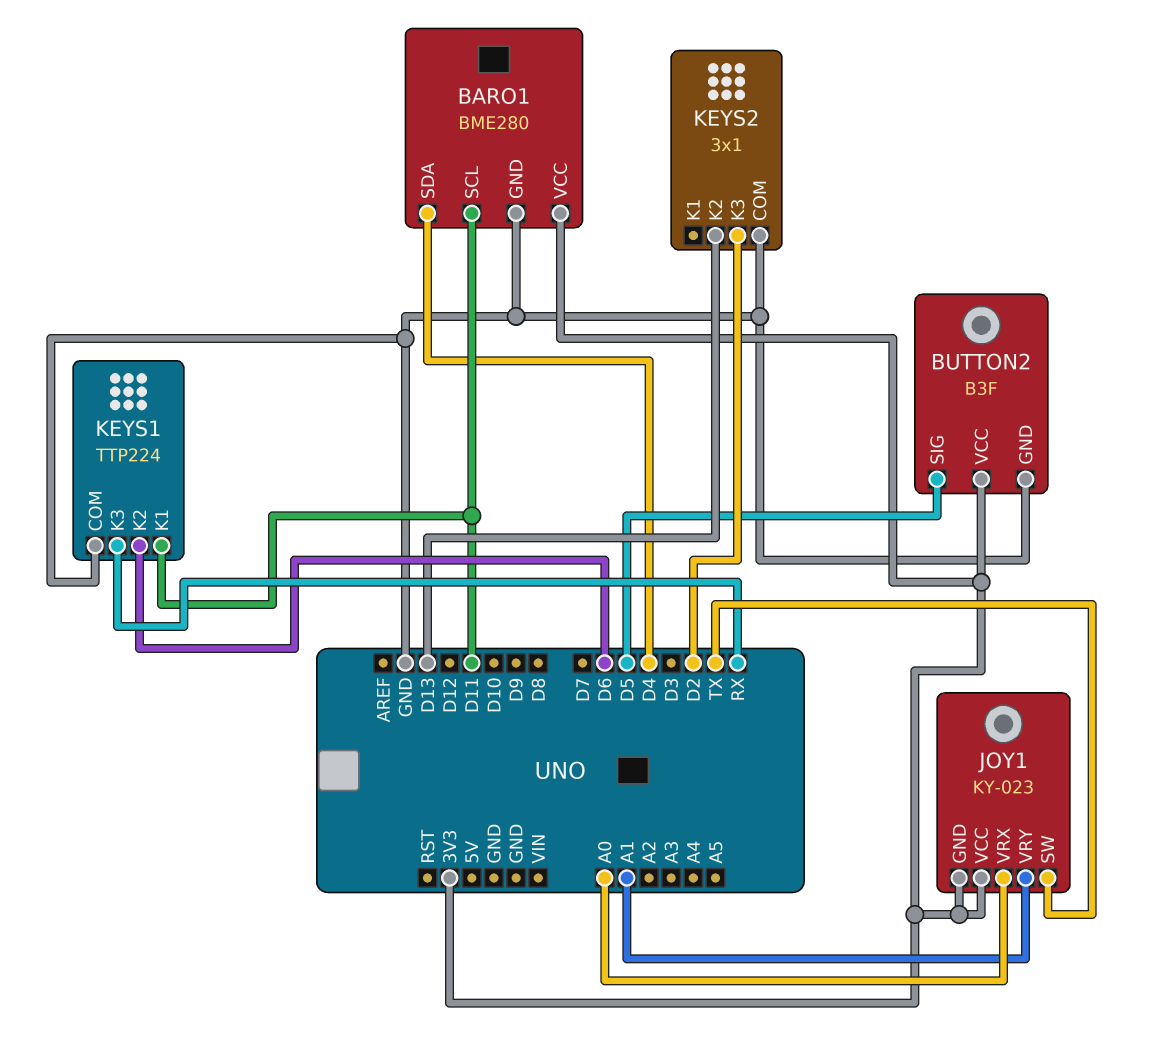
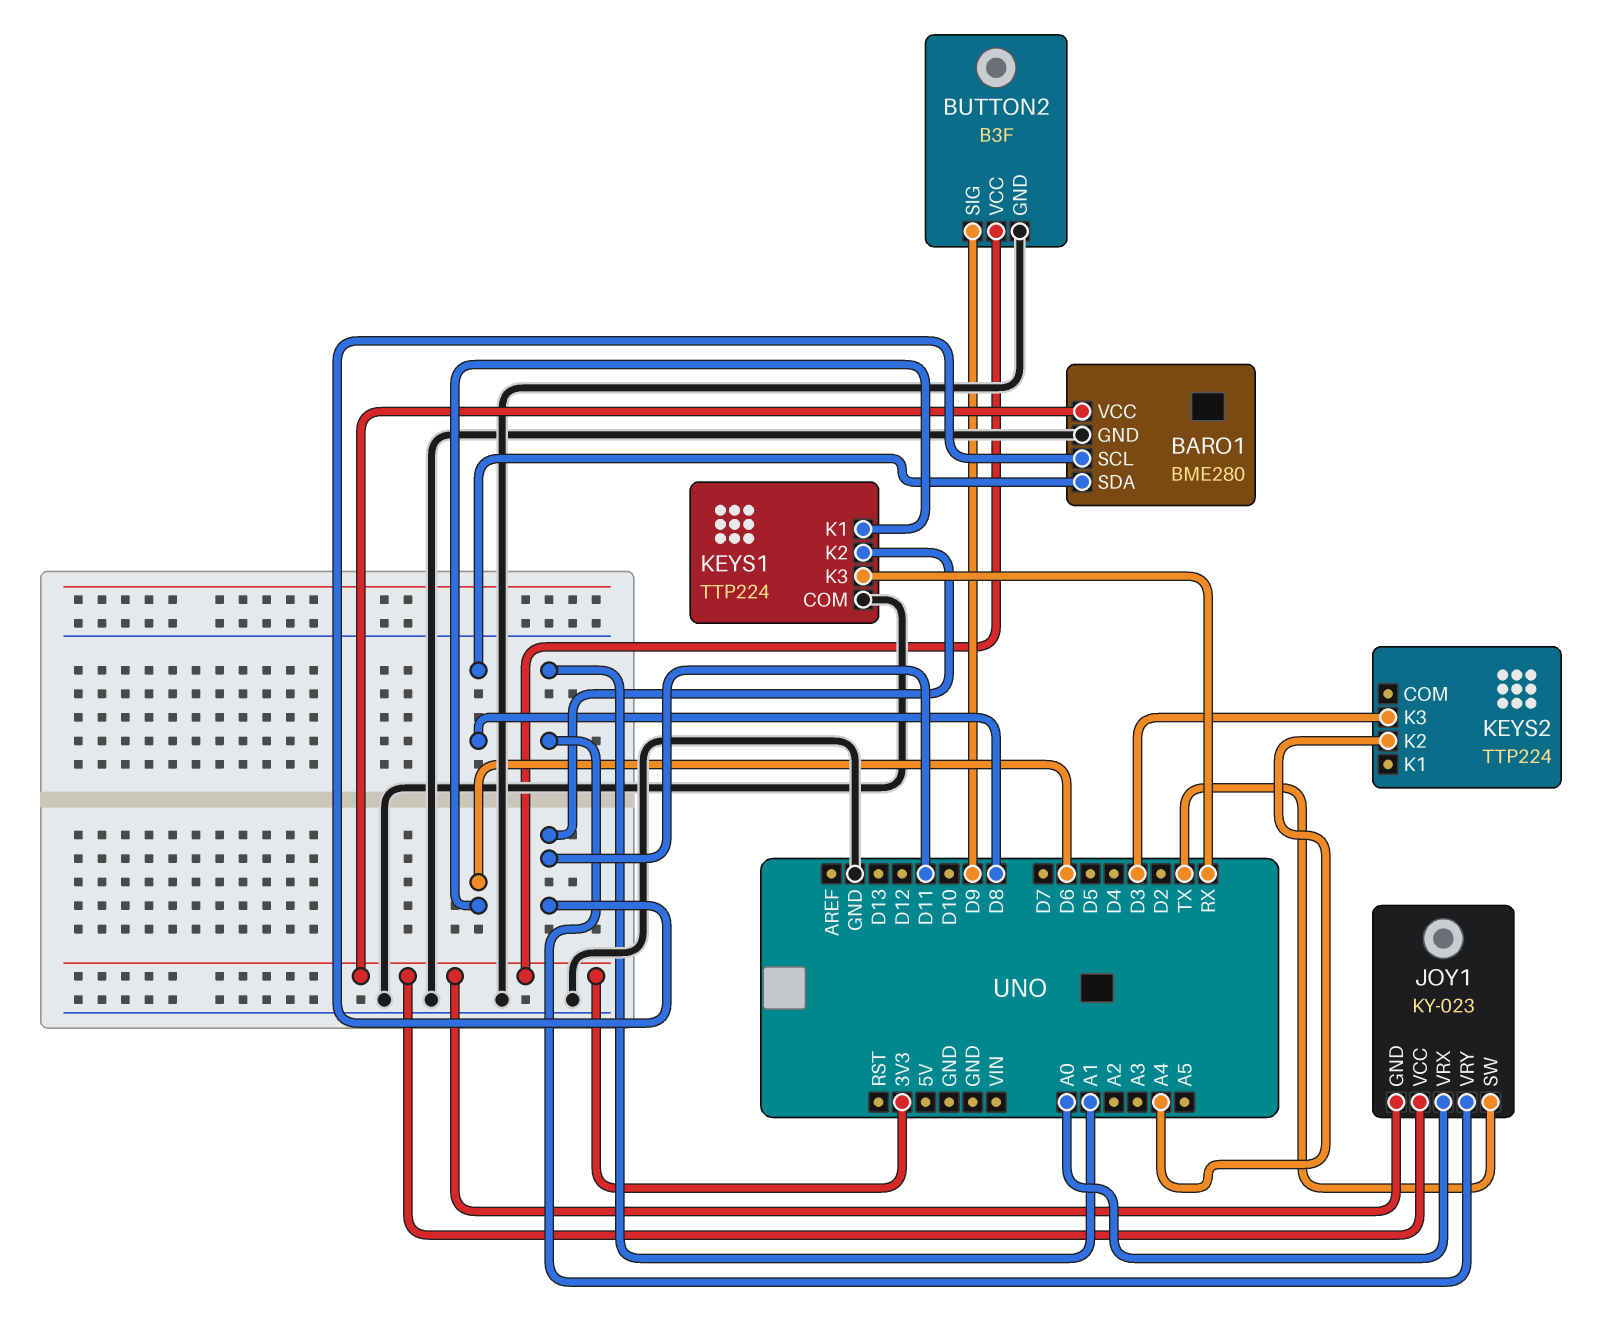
BARO1 pin SDA: D4 -> D8
BUTTON2 pin SIG: D5 -> D9
KEYS1 pin K1: D11 -> D6
KEYS1 pin K2: D6 -> D11
KEYS2: 3x1 -> TTP224
KEYS2 pin COM: GND -> none
KEYS2 pin K2: D13 -> A4
KEYS2 pin K3: D2 -> D3

